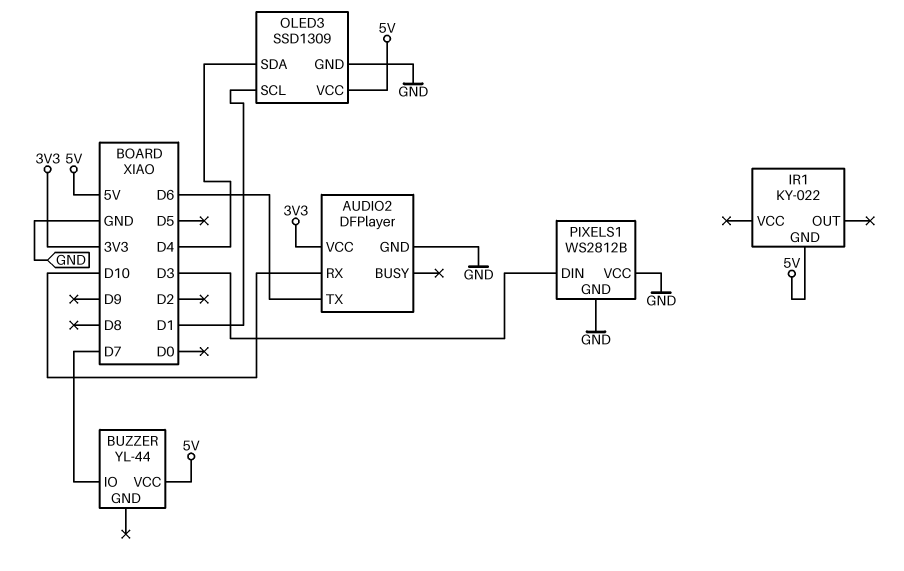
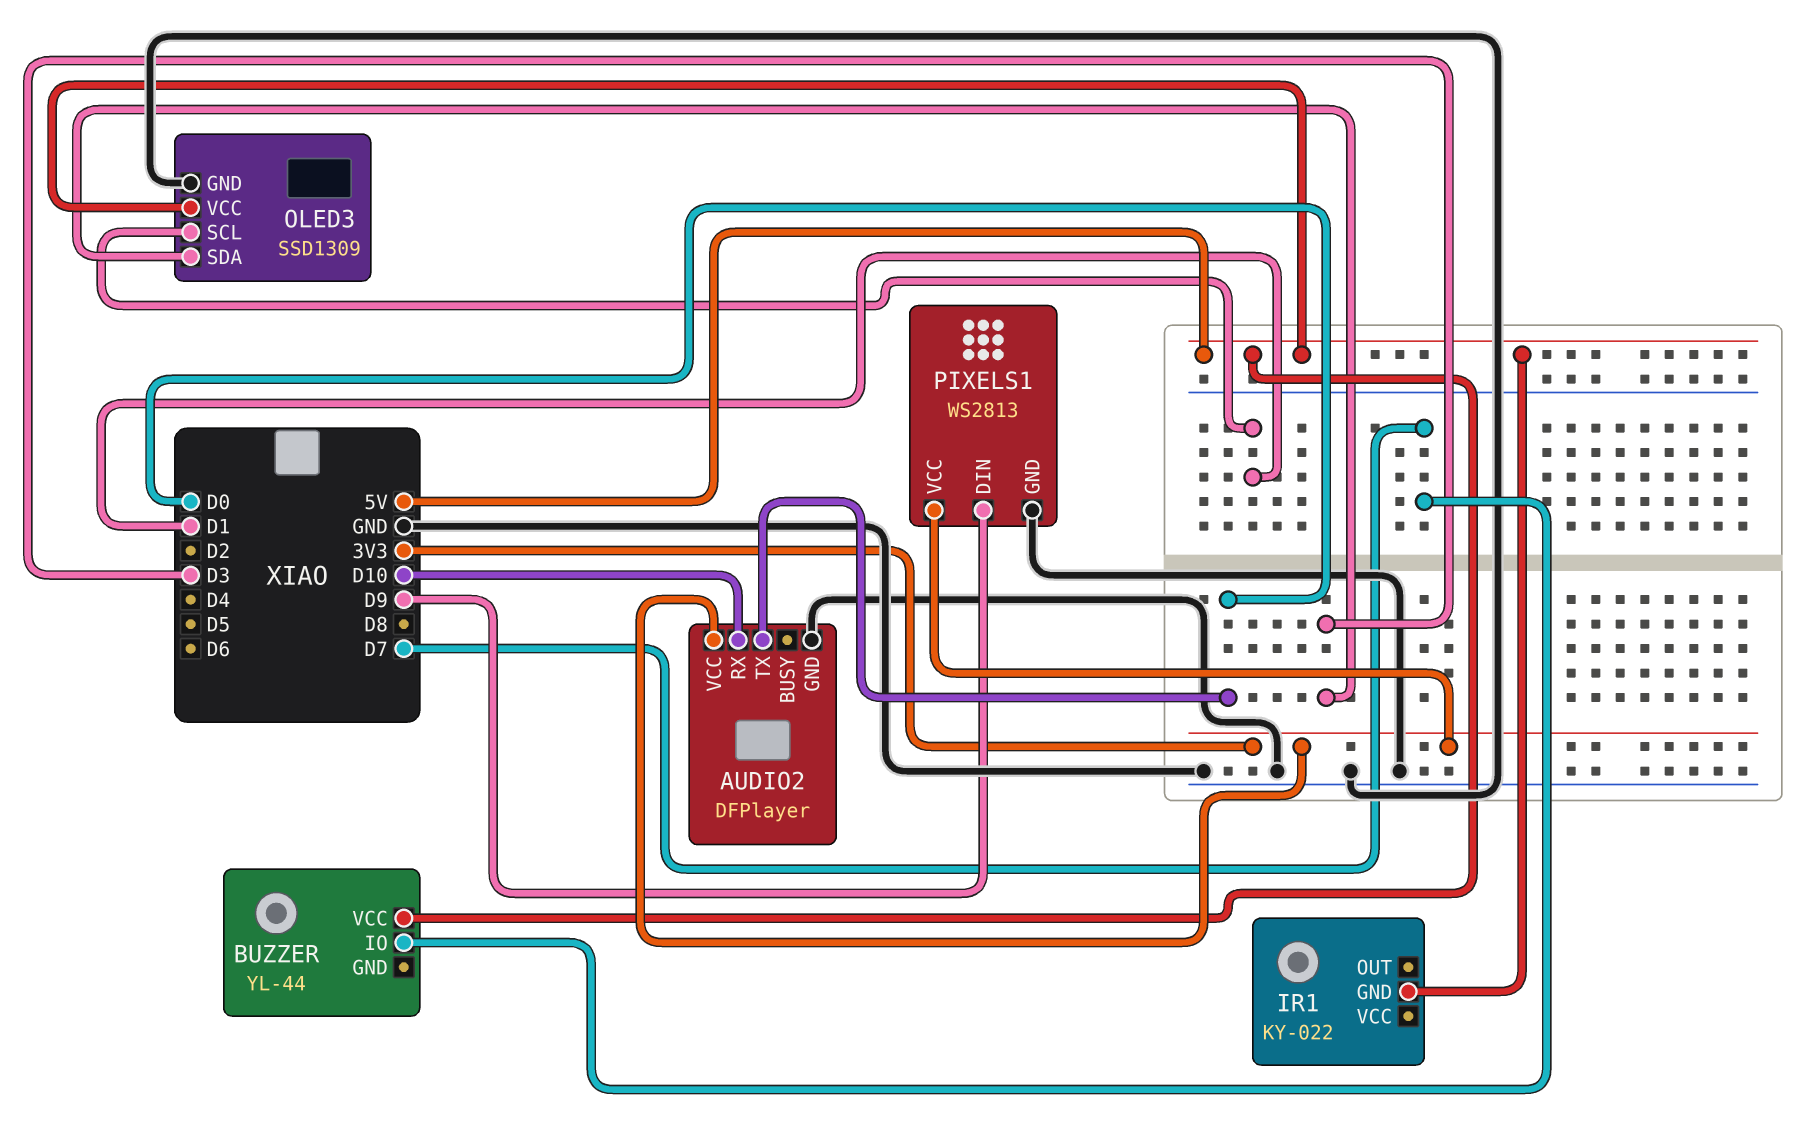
AUDIO2 pin TX: D6 -> D0
OLED3 pin SDA: D4 -> D3
PIXELS1: WS2812B -> WS2813
PIXELS1 pin DIN: D3 -> D9
PIXELS1 pin VCC: GND -> 3V3

